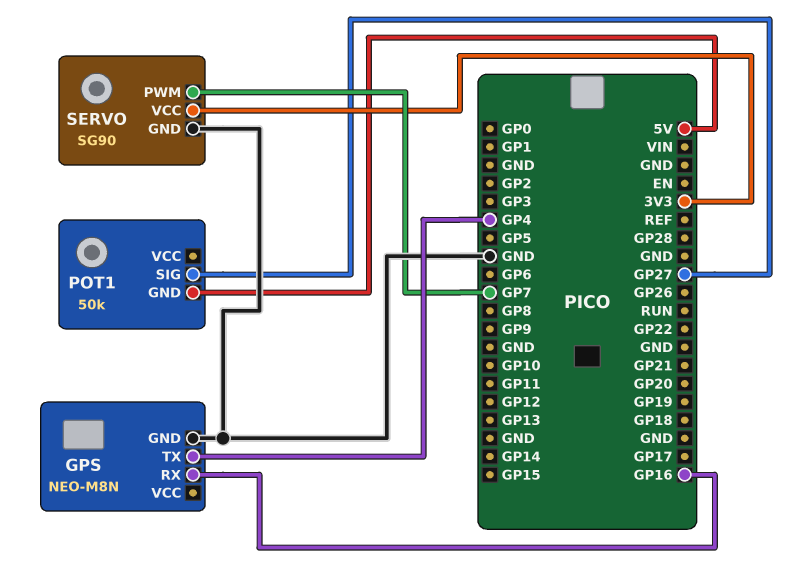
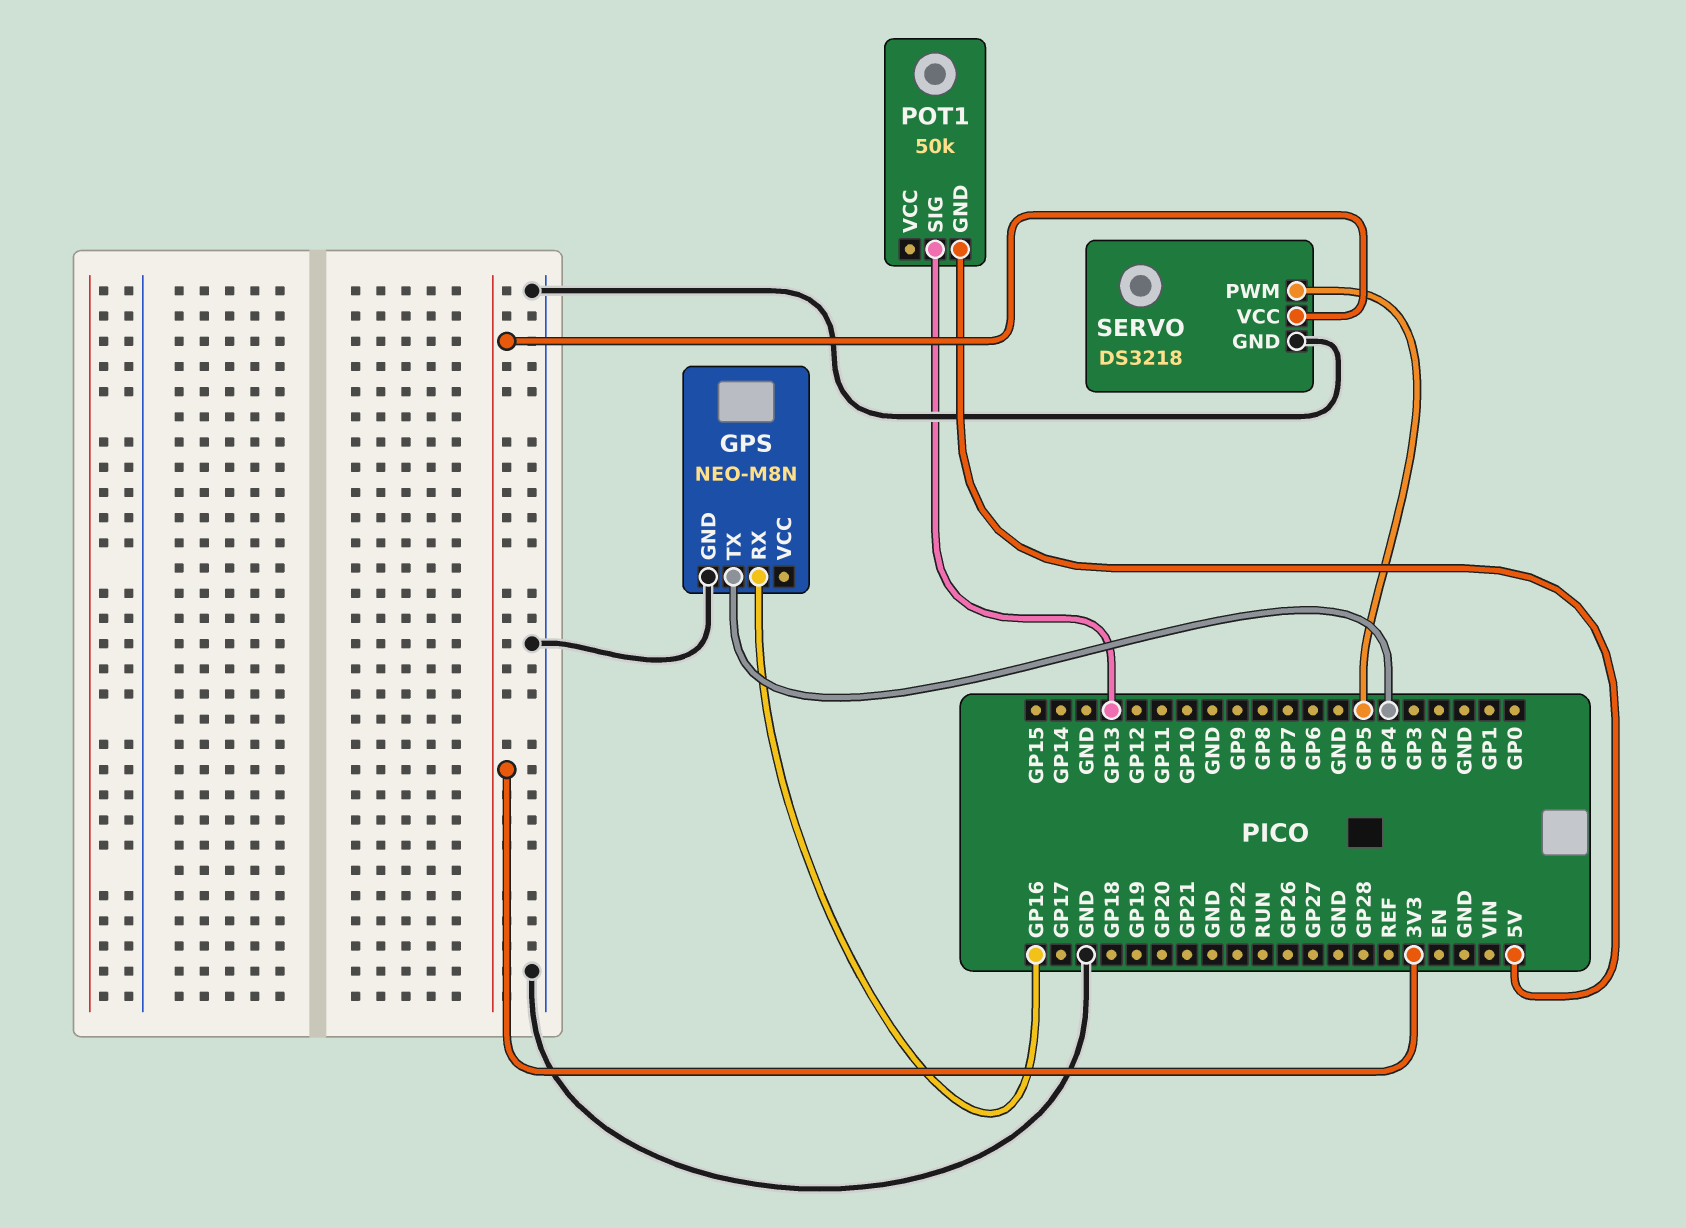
POT1 pin SIG: GP27 -> GP13
SERVO: SG90 -> DS3218
SERVO pin PWM: GP7 -> GP5

